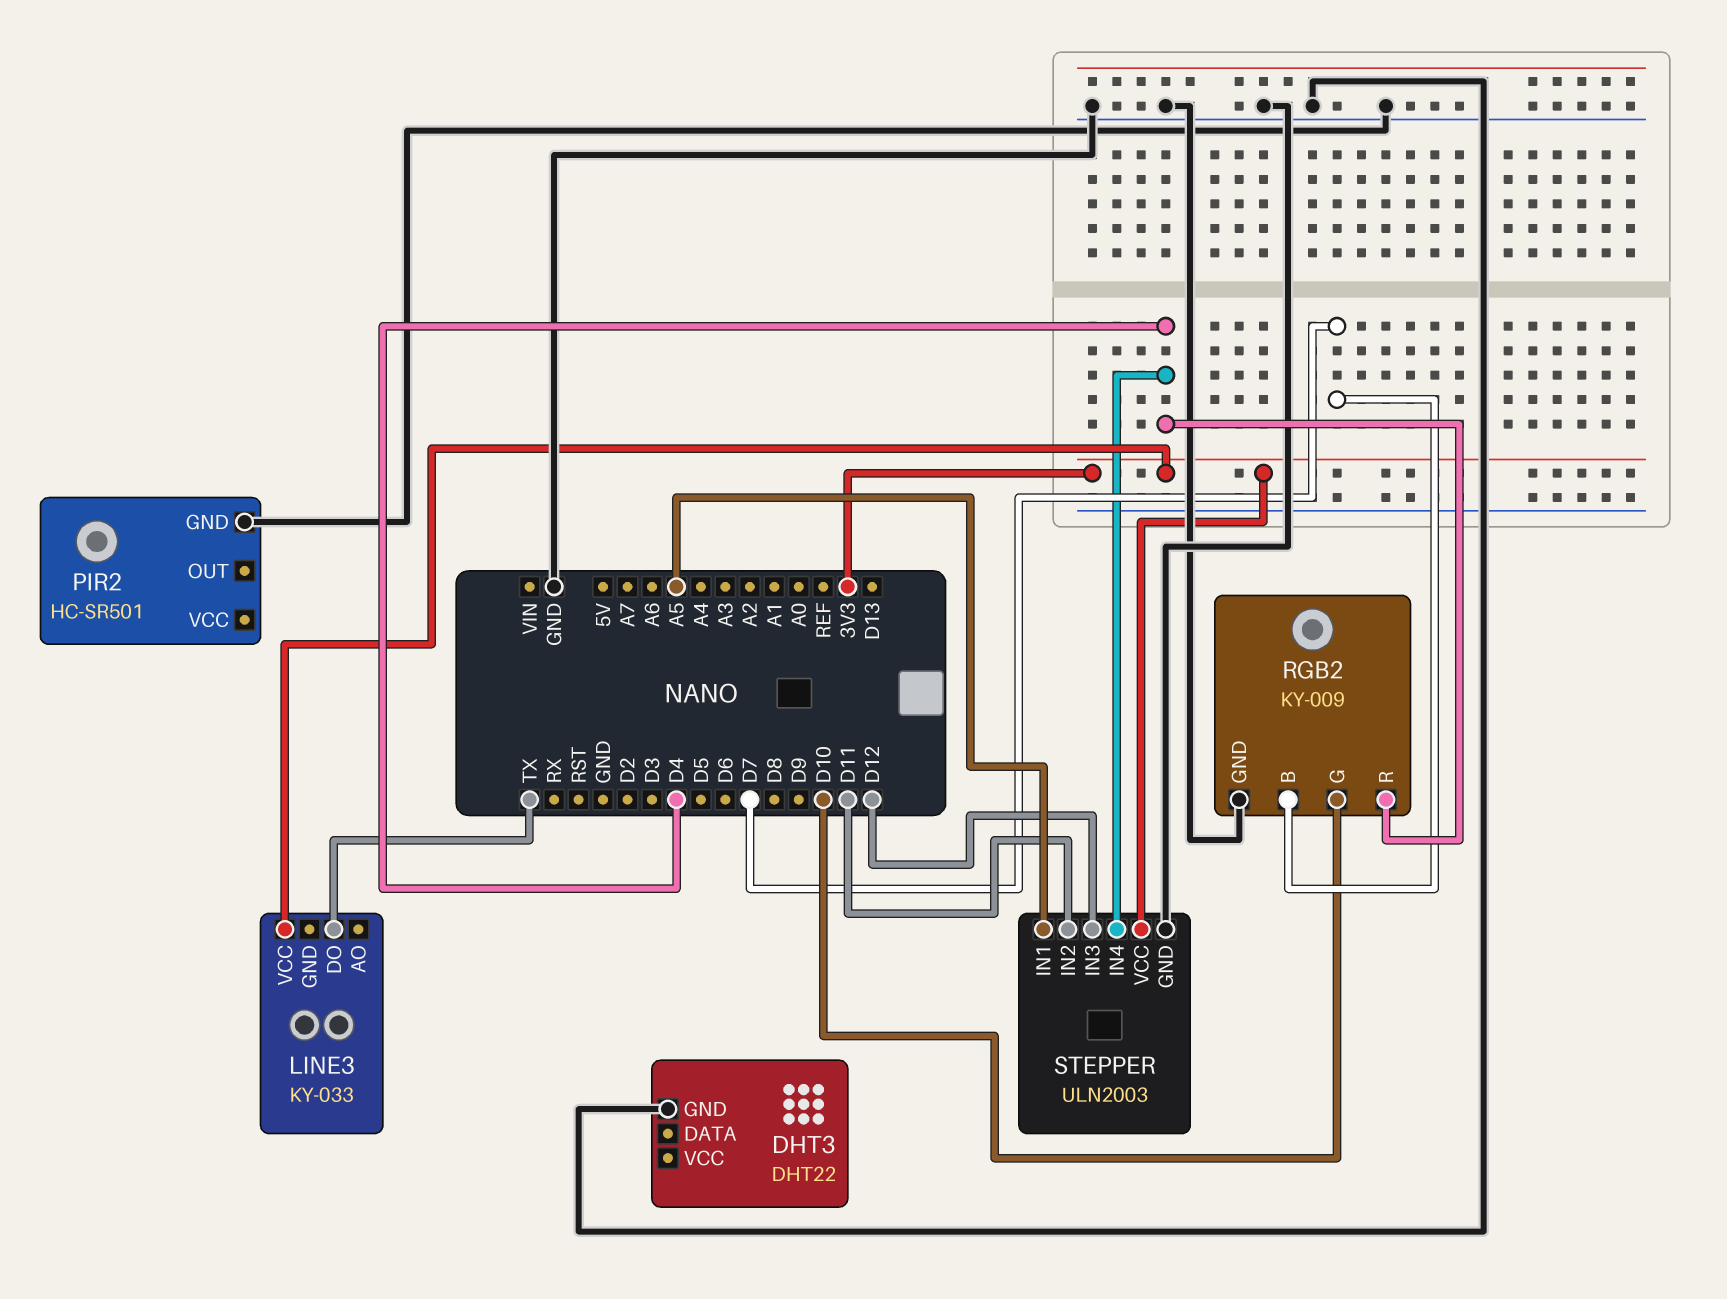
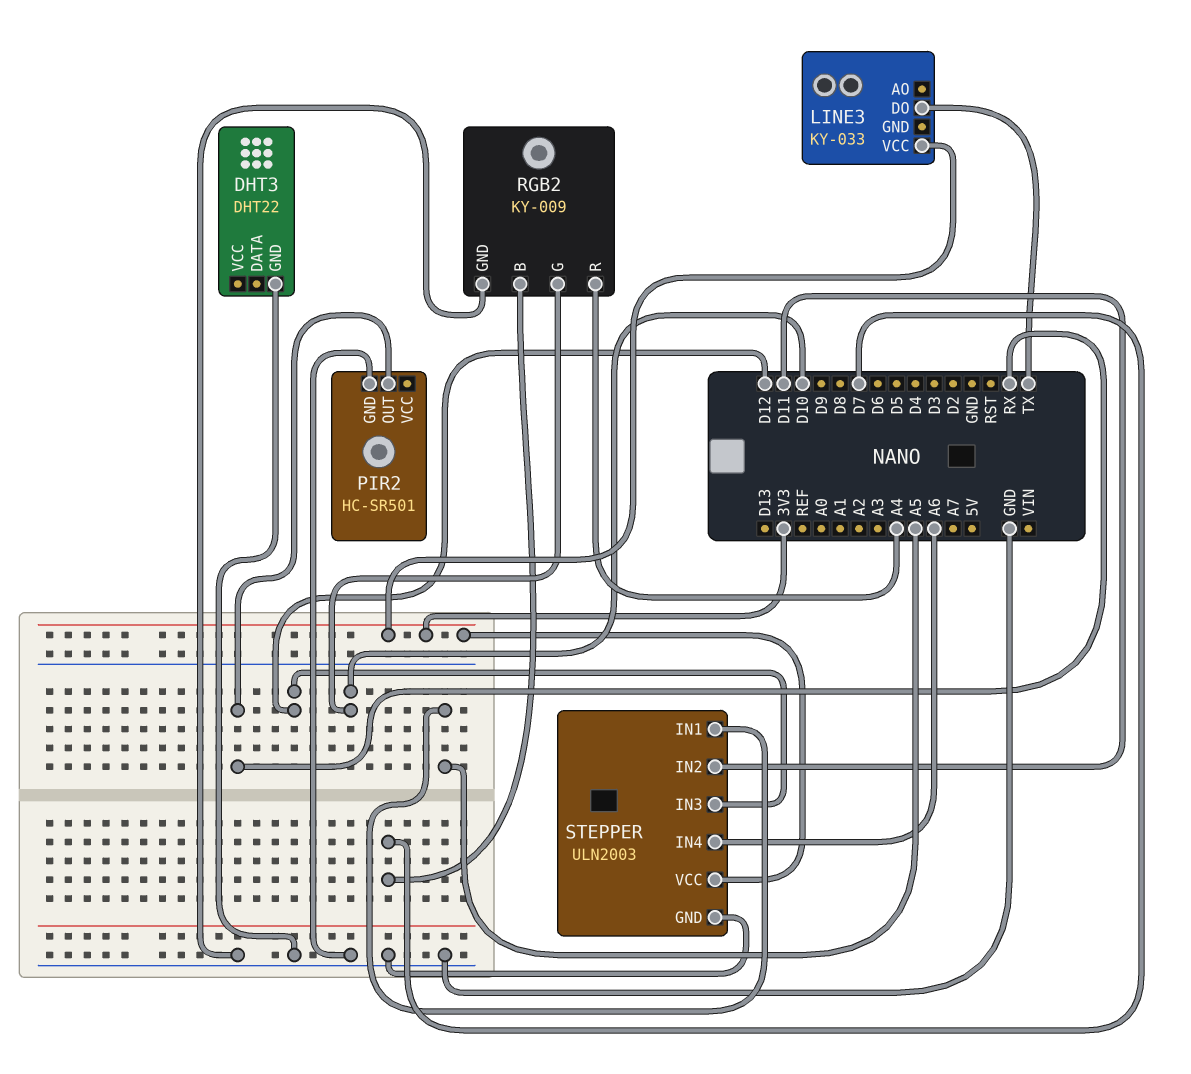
PIR2 pin OUT: none -> RX
RGB2 pin R: D4 -> A4
STEPPER pin IN4: D4 -> A6

